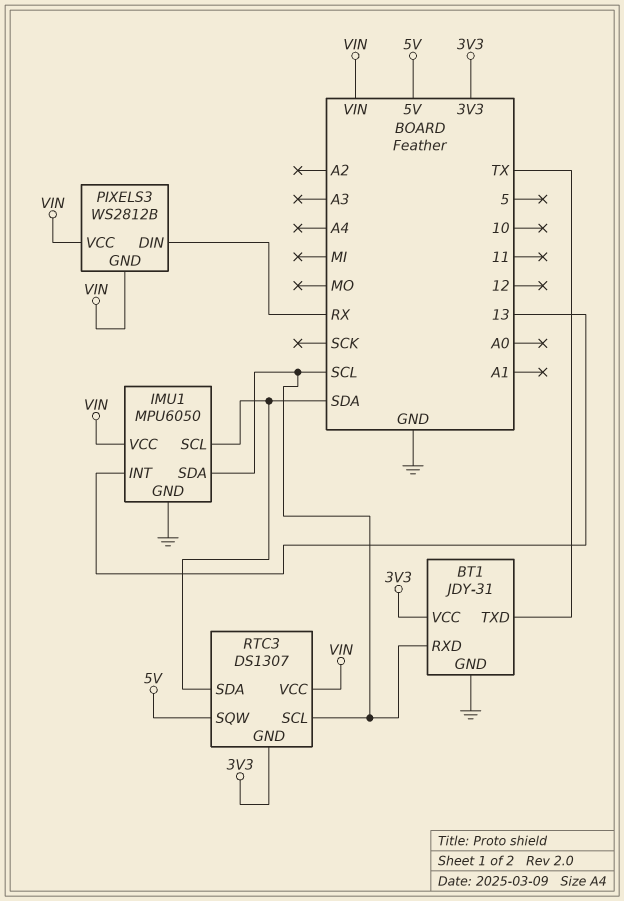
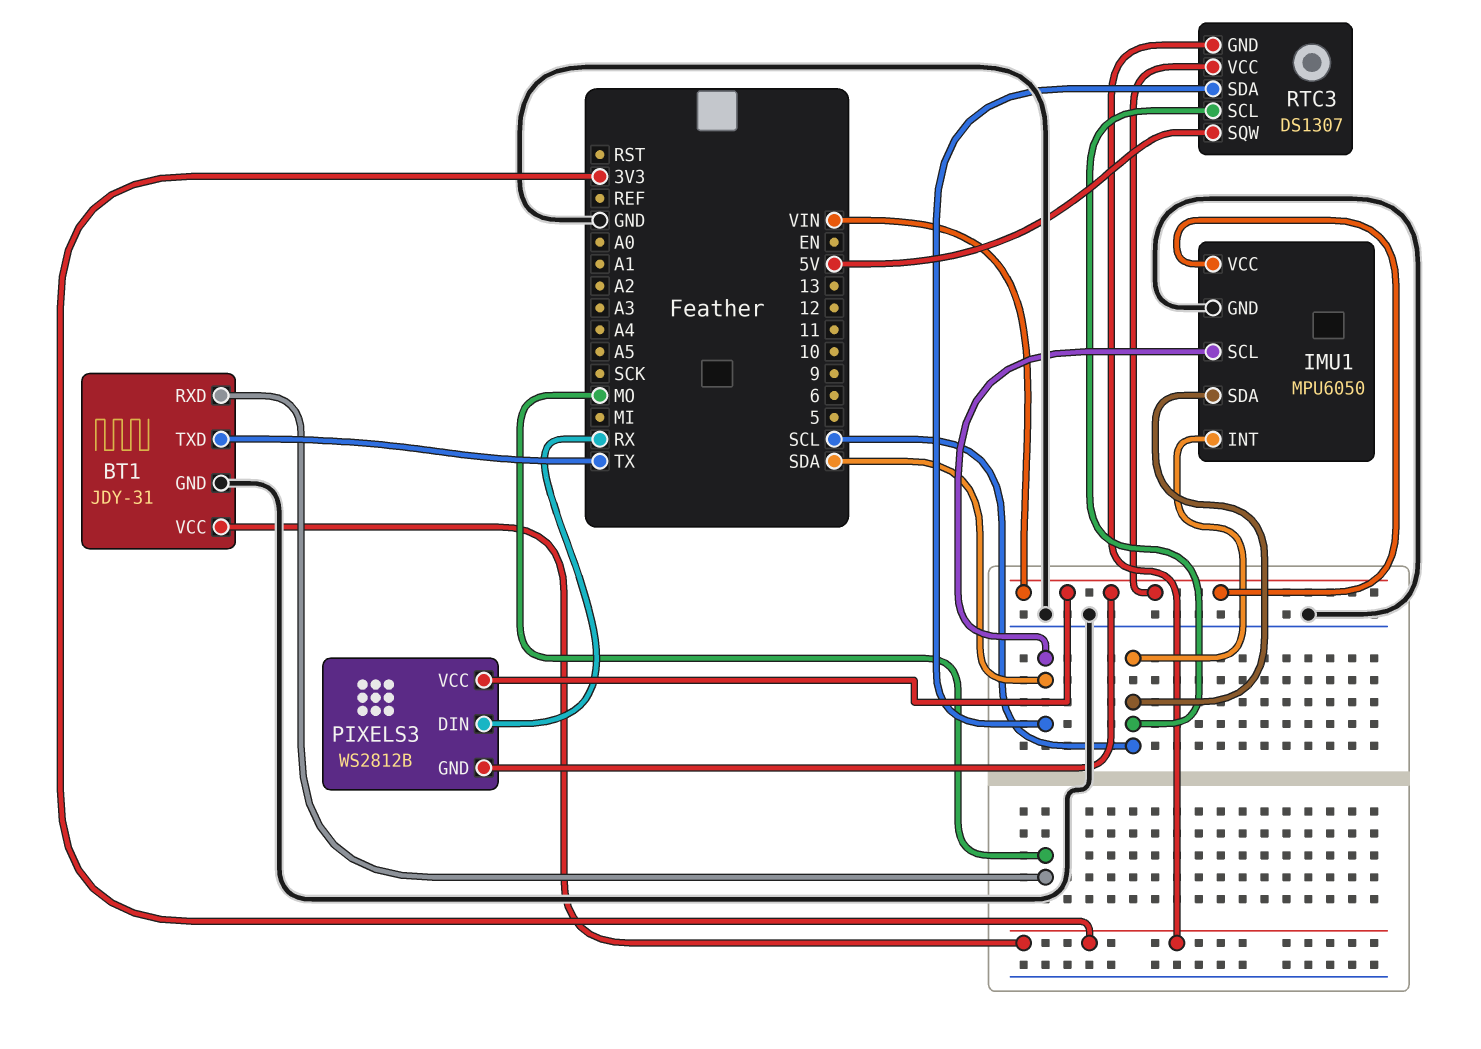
BT1 pin RXD: SCL -> MO
IMU1 pin INT: 13 -> SCL

